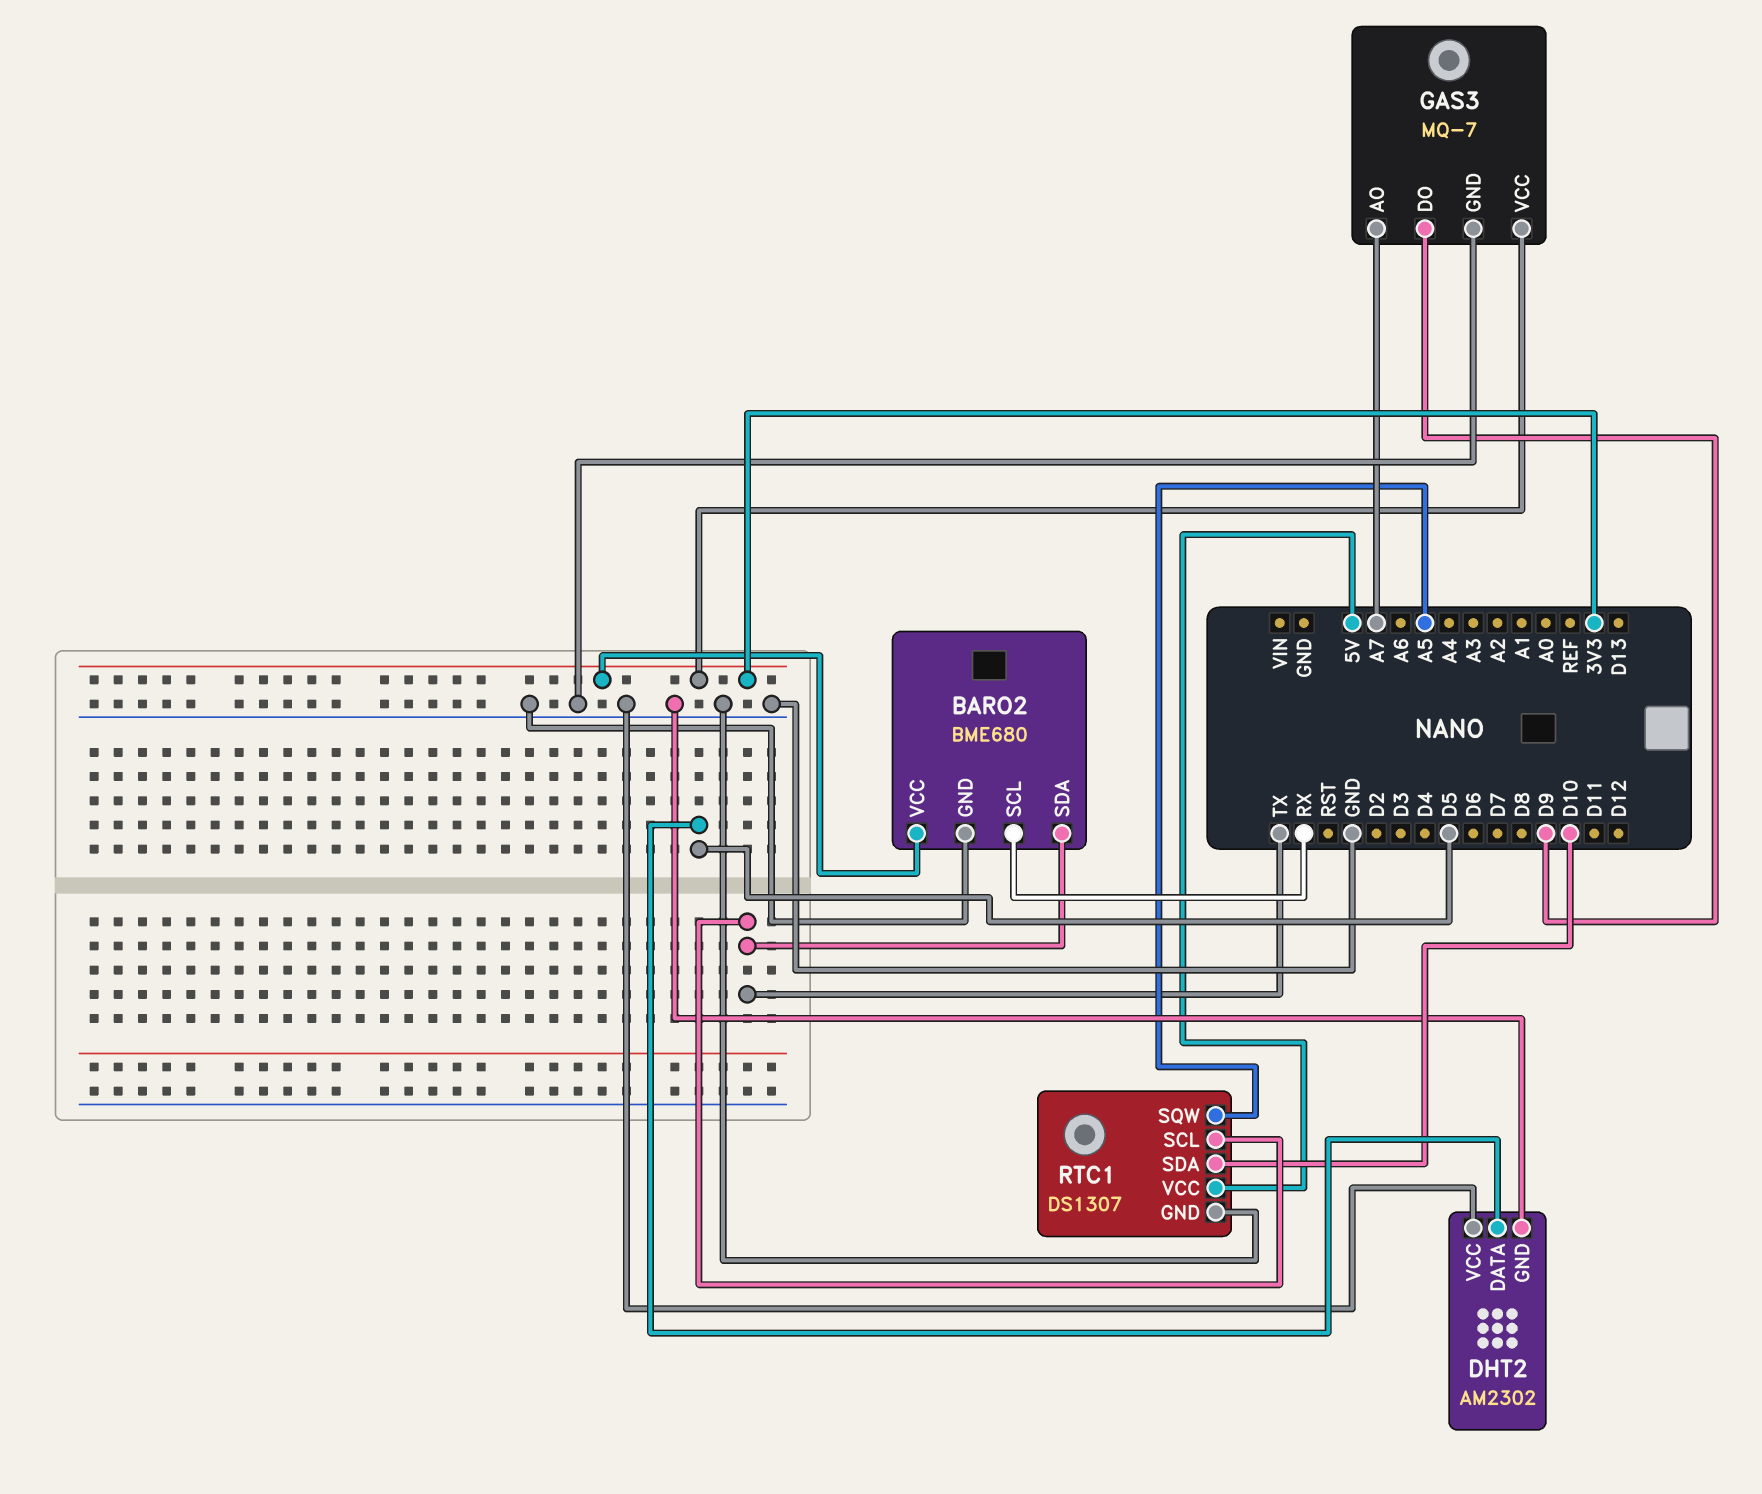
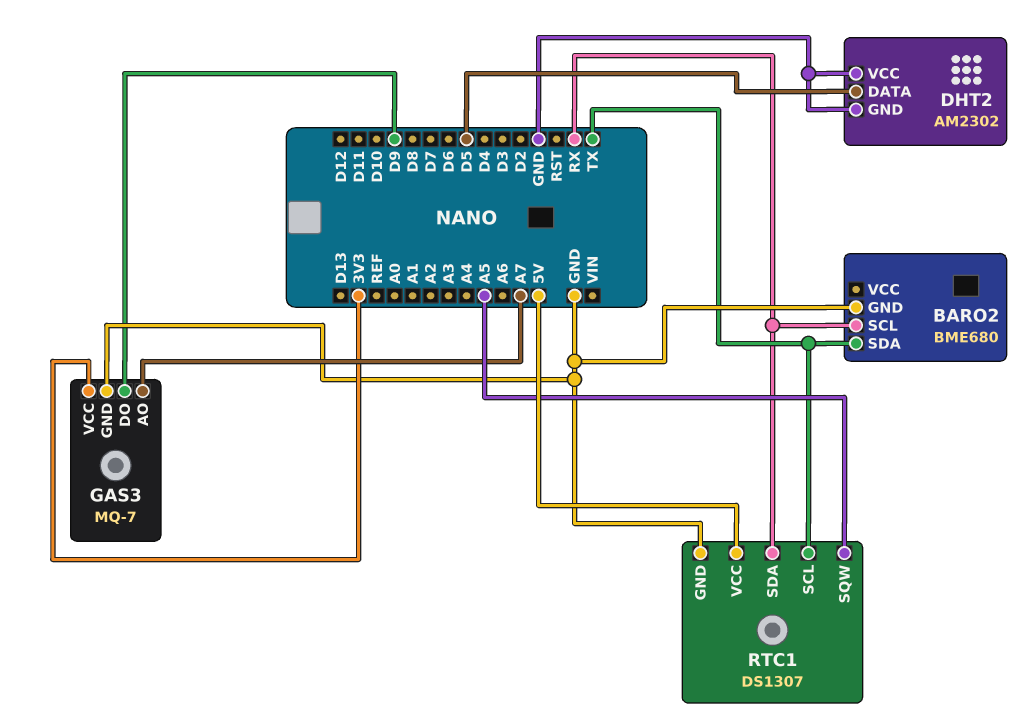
BARO2 pin VCC: 3V3 -> none
RTC1 pin SDA: D10 -> RX

